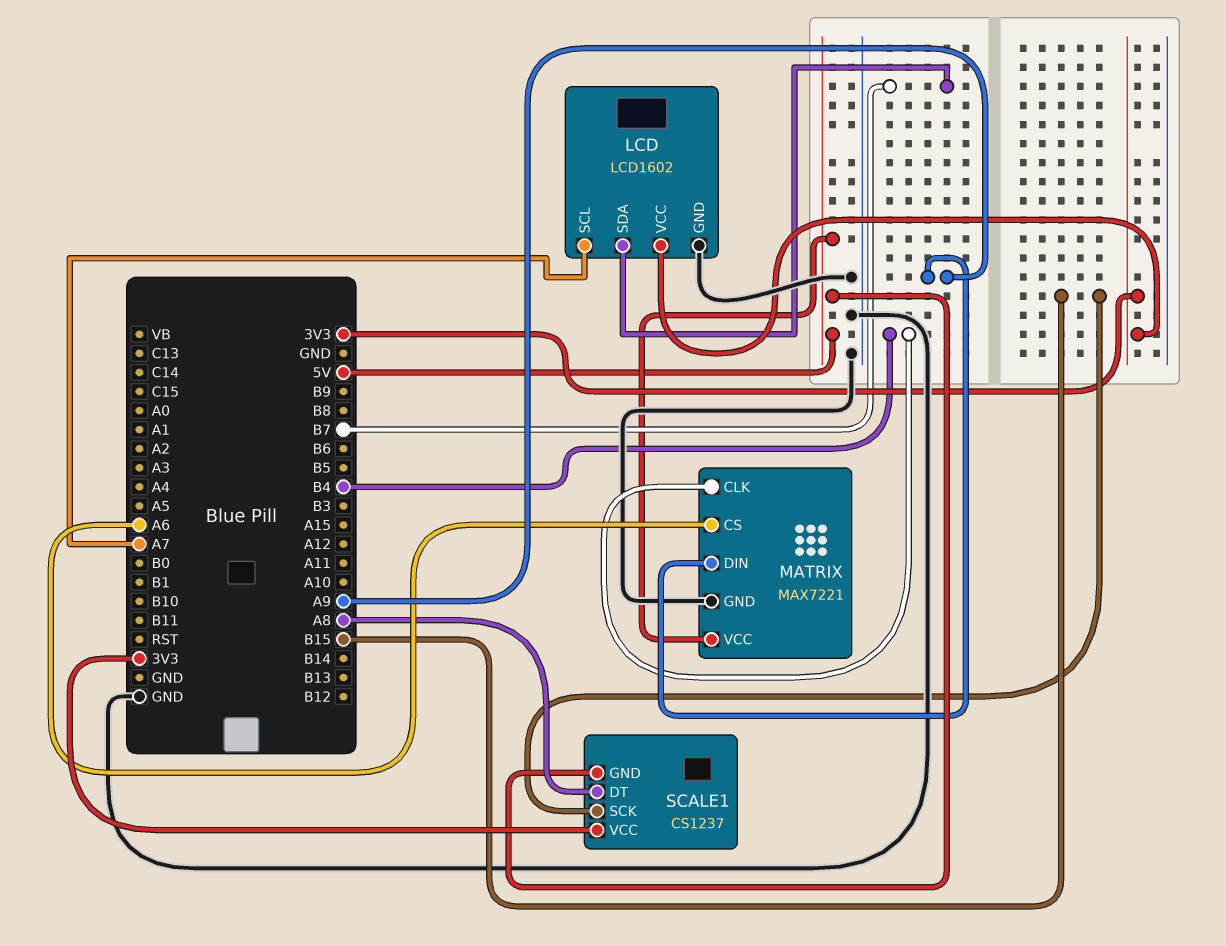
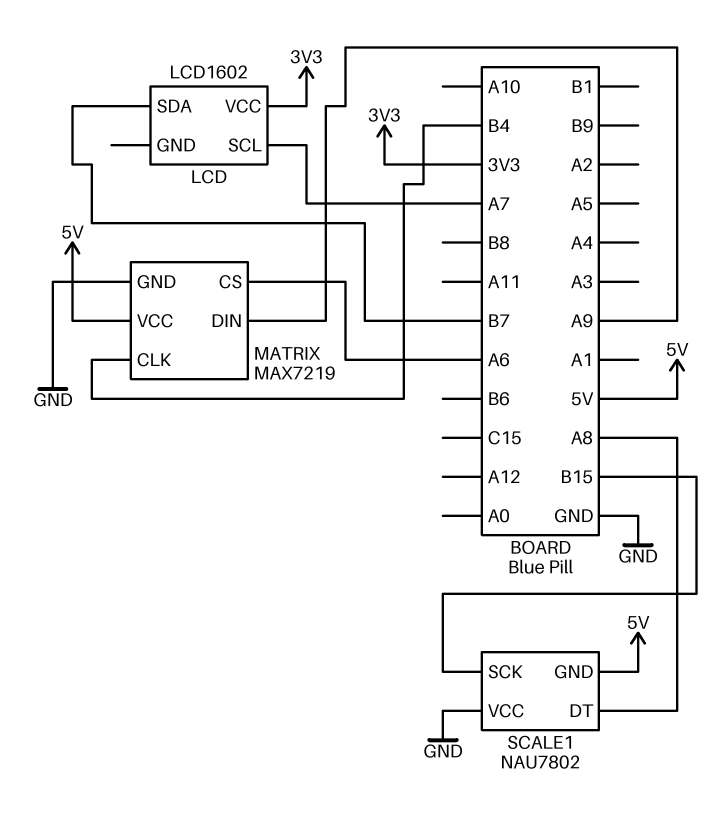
LCD pin GND: GND -> none
MATRIX: MAX7221 -> MAX7219
SCALE1: CS1237 -> NAU7802
SCALE1 pin VCC: 3V3 -> GND

